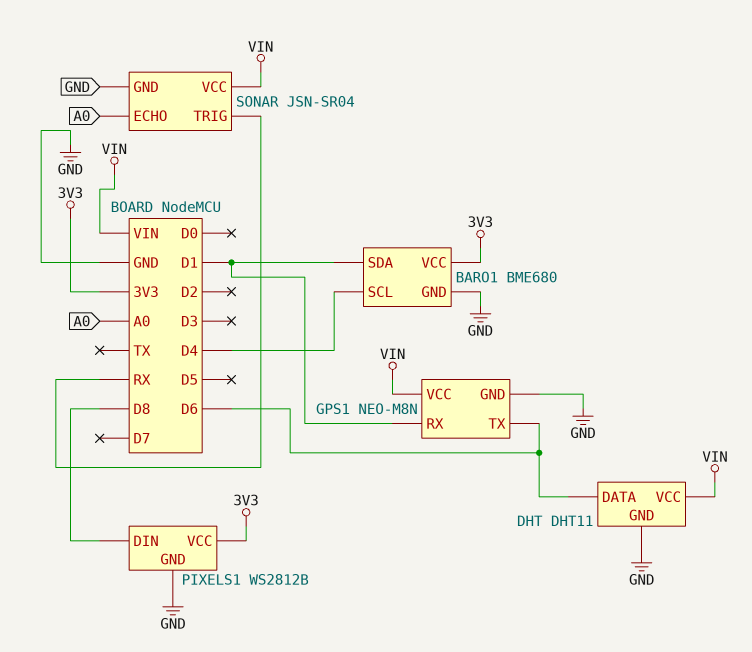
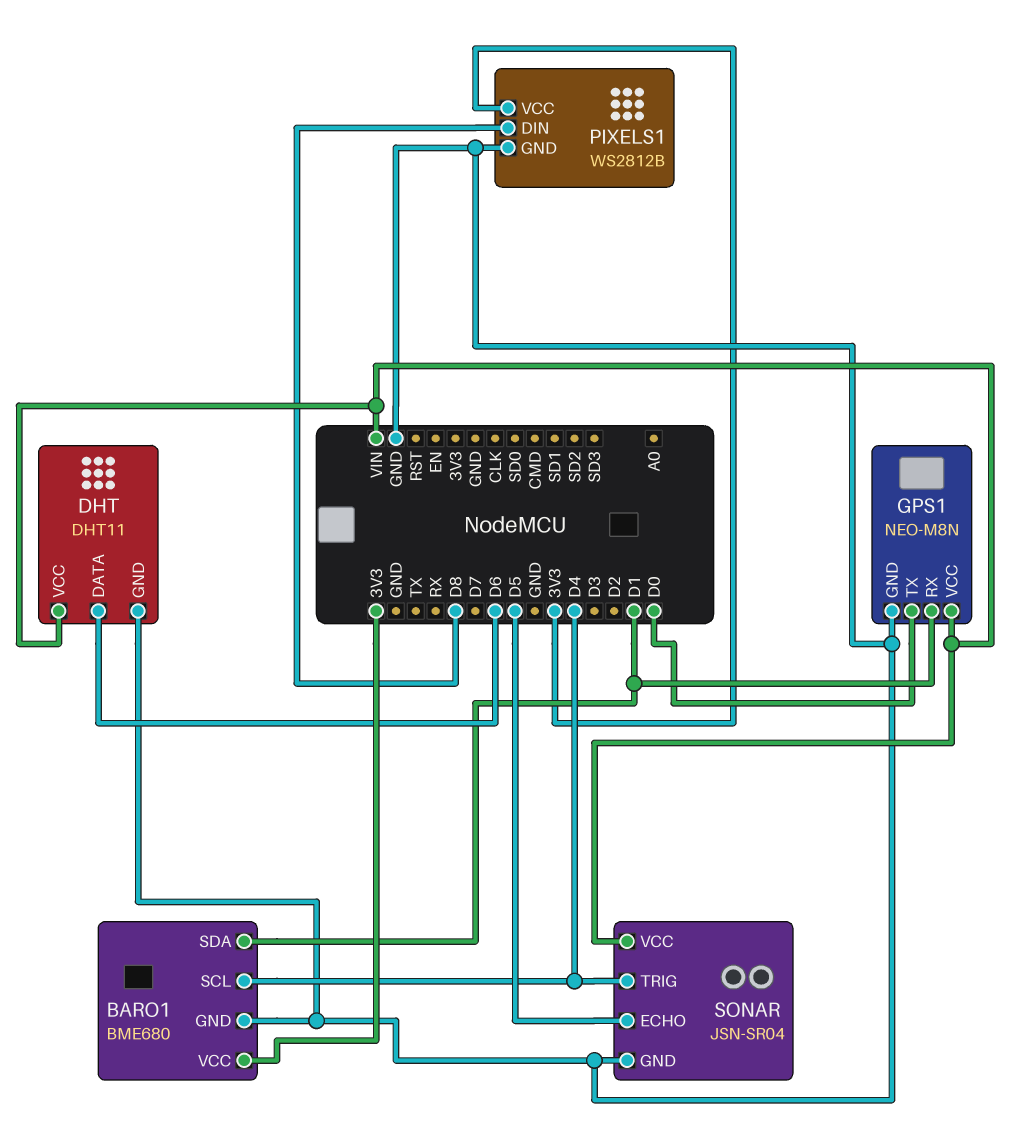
GPS1 pin TX: D6 -> D0
SONAR pin ECHO: A0 -> D5
SONAR pin TRIG: RX -> D4

